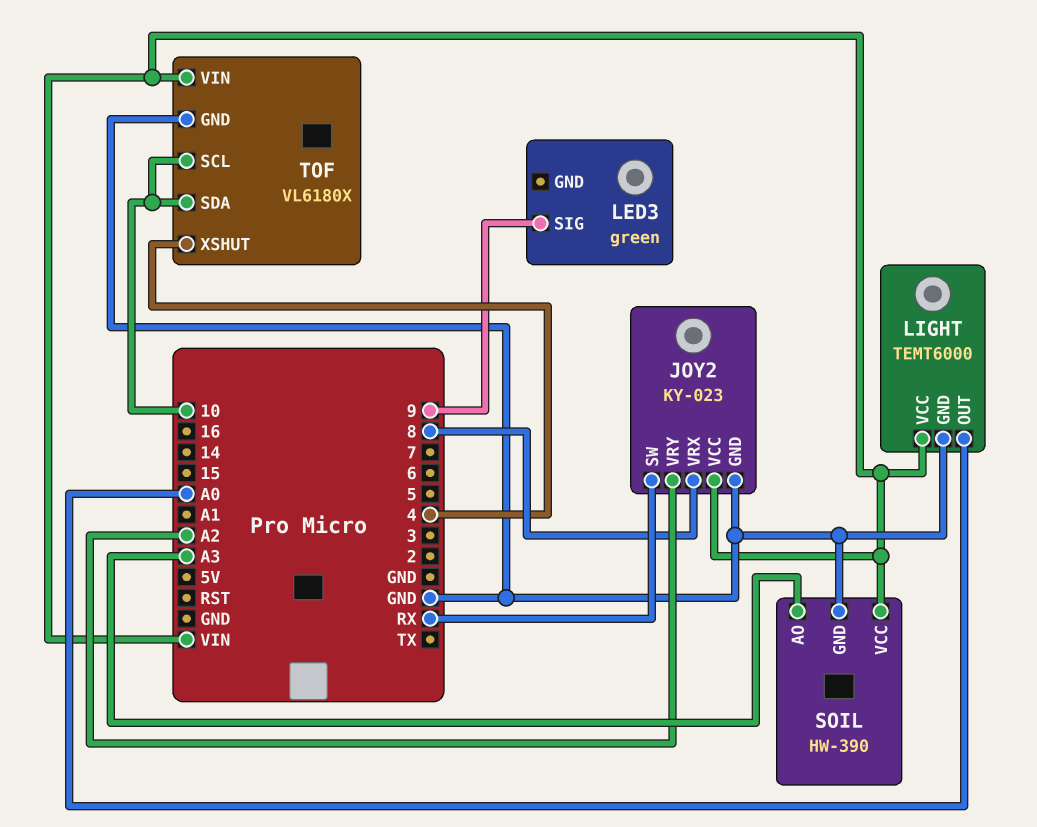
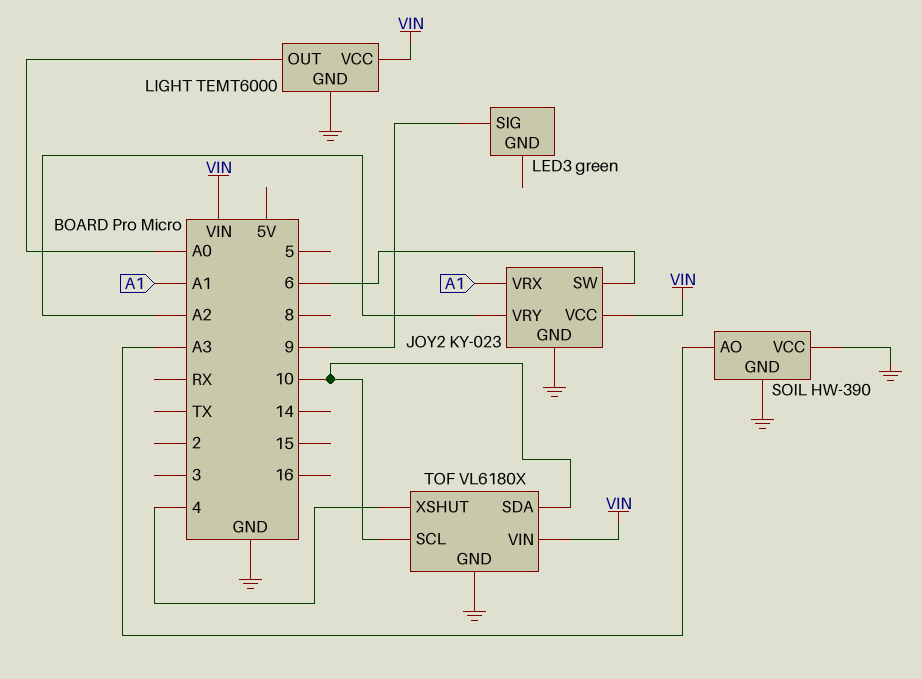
JOY2 pin SW: RX -> 6
JOY2 pin VRX: 8 -> A1
SOIL pin VCC: VIN -> GND

